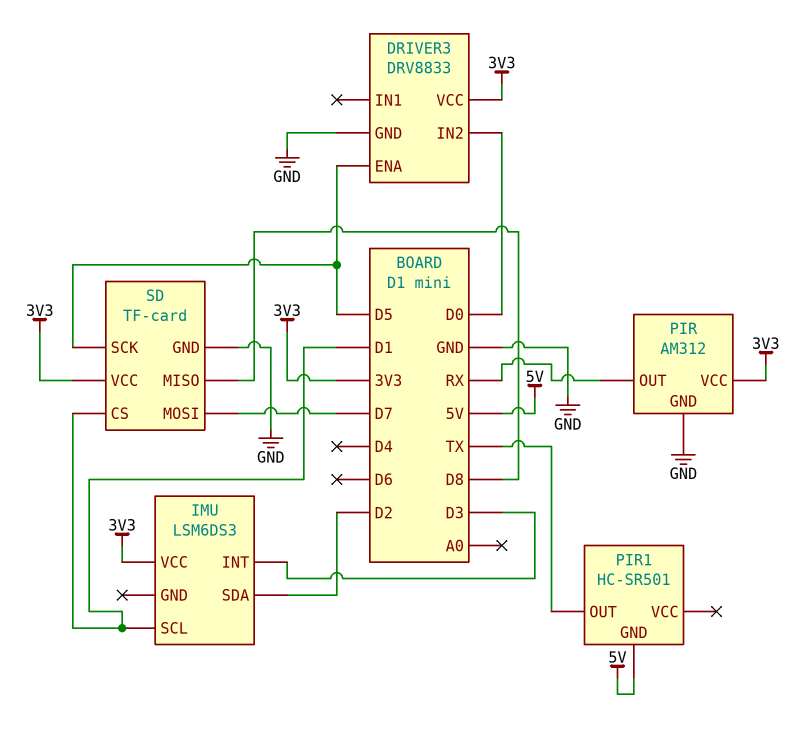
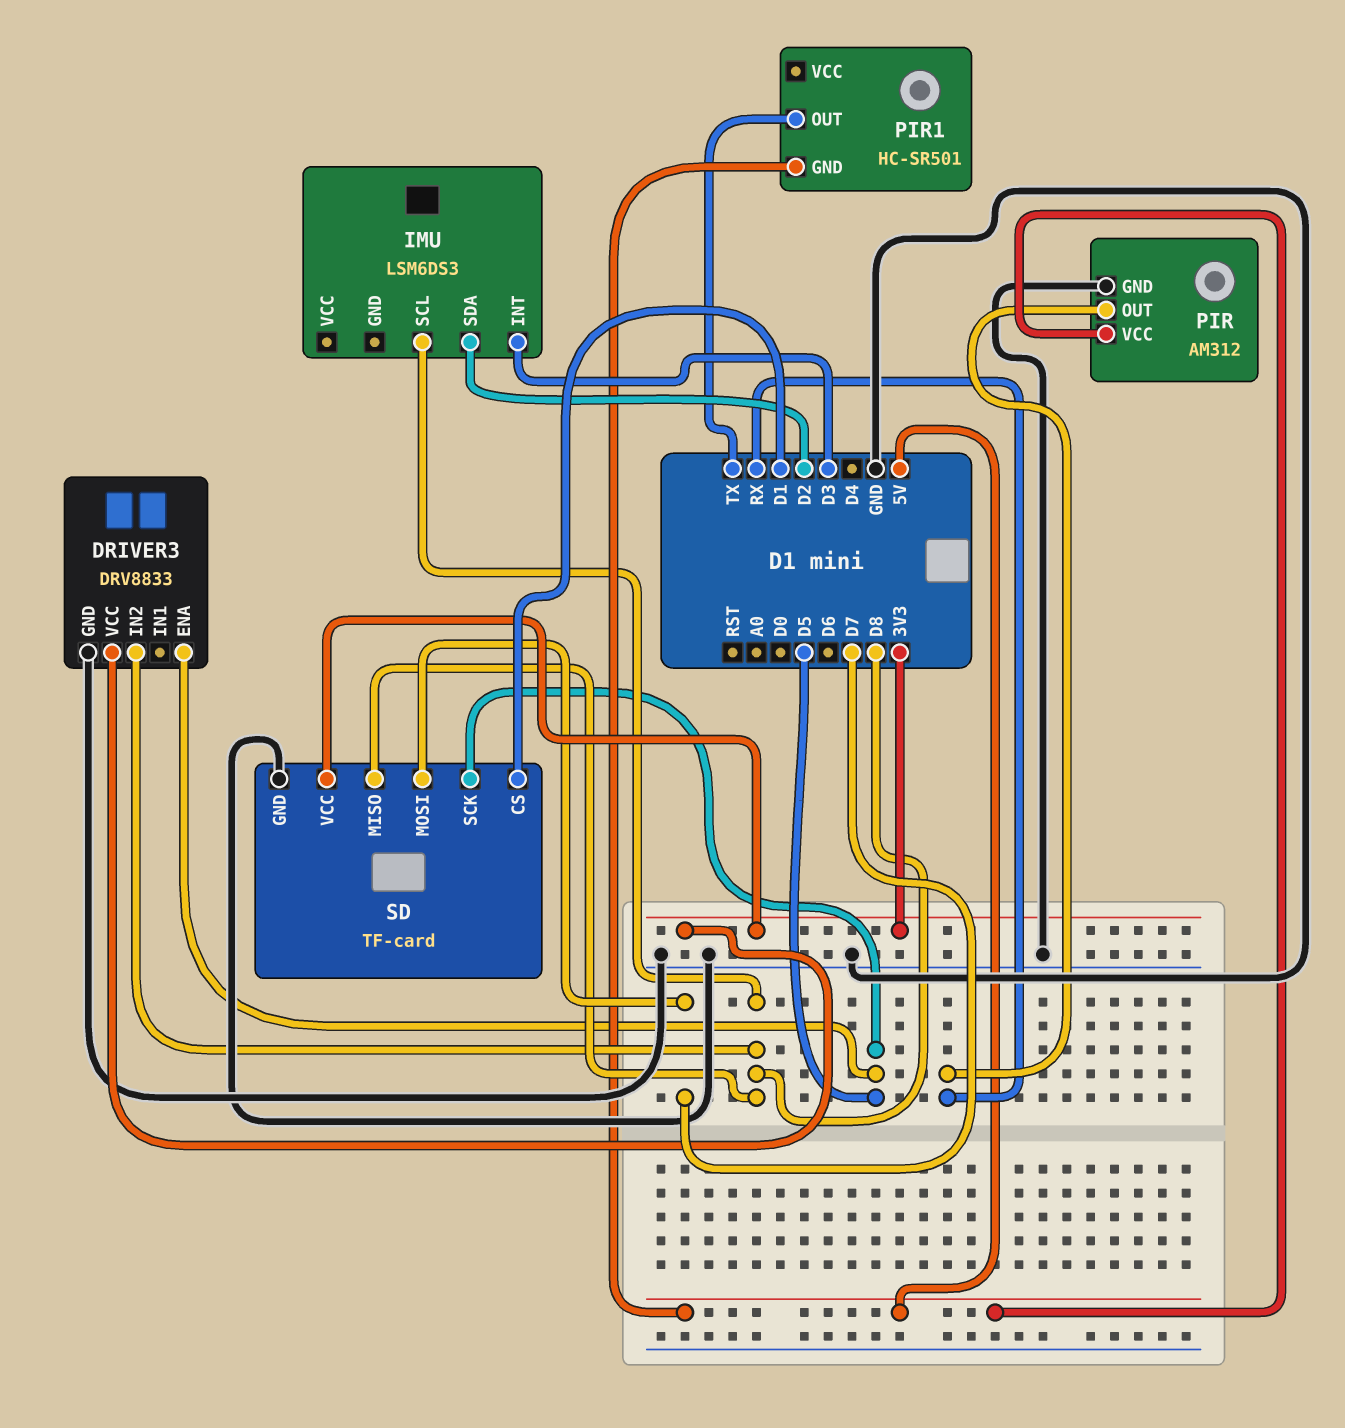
DRIVER3 pin IN2: D0 -> D8
IMU pin SCL: D1 -> D8
IMU pin VCC: 3V3 -> none
PIR pin VCC: 3V3 -> 5V

